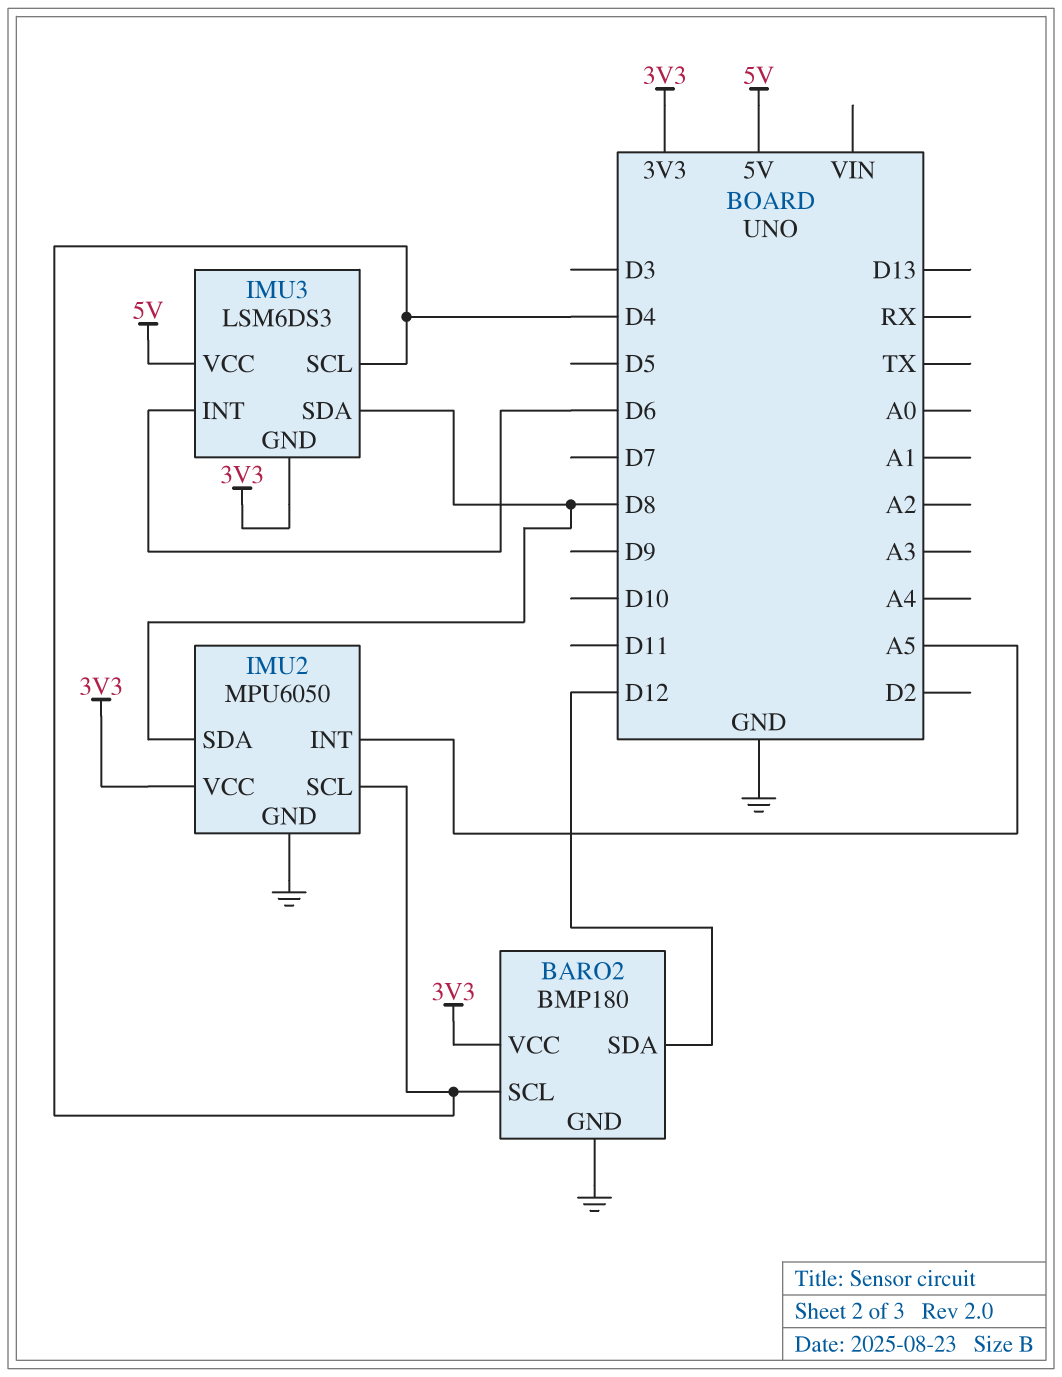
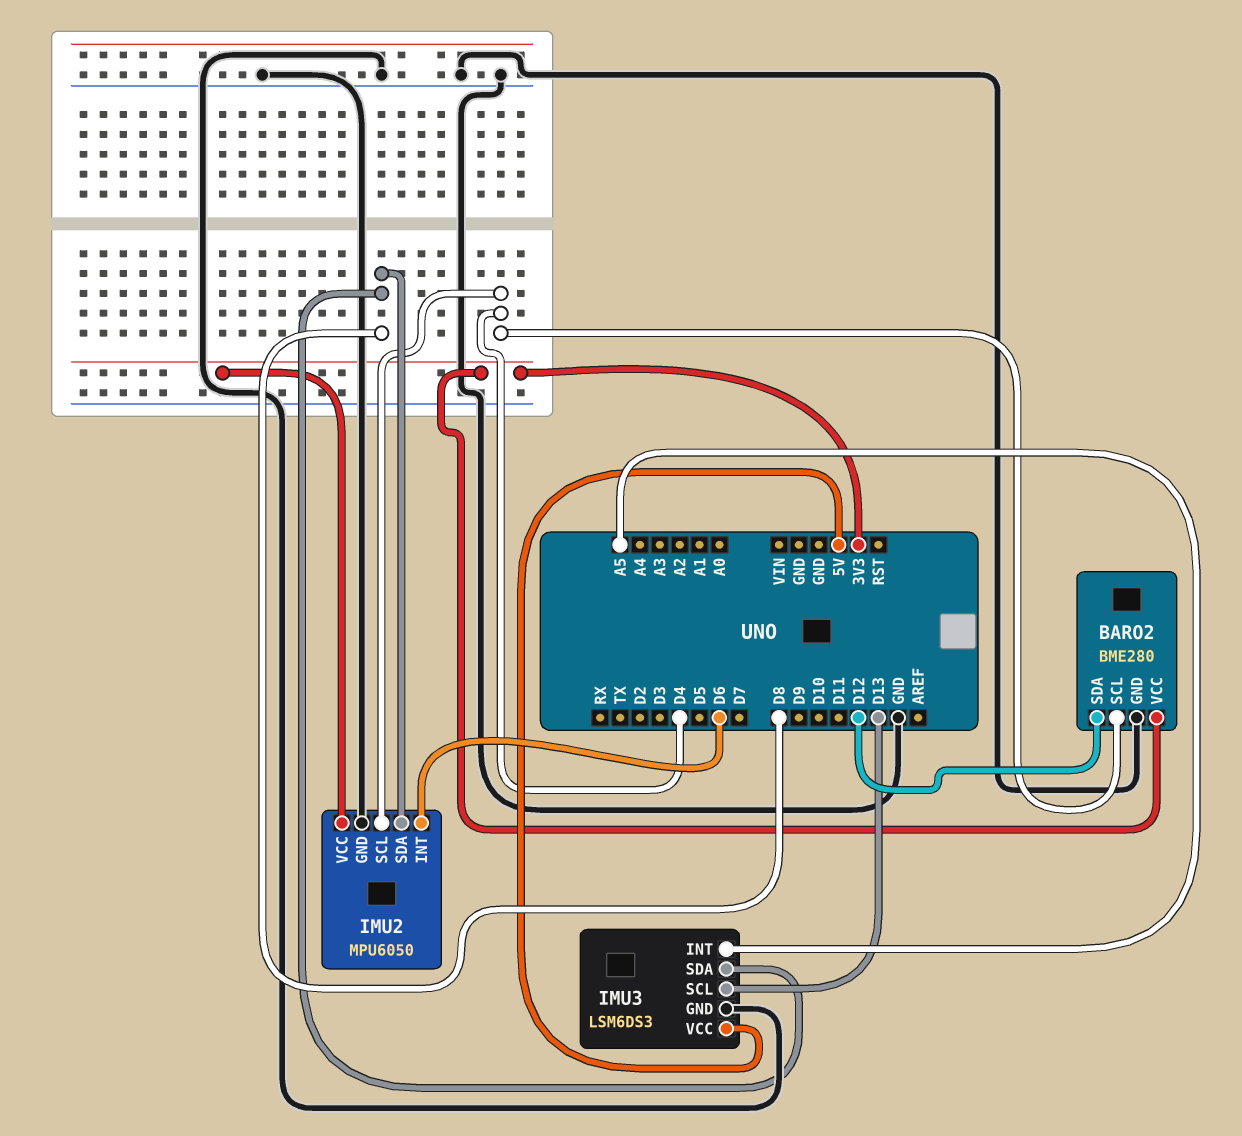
BARO2: BMP180 -> BME280
IMU2 pin INT: A5 -> D6
IMU3 pin GND: 3V3 -> GND
IMU3 pin INT: D6 -> A5
IMU3 pin SCL: D4 -> D13

